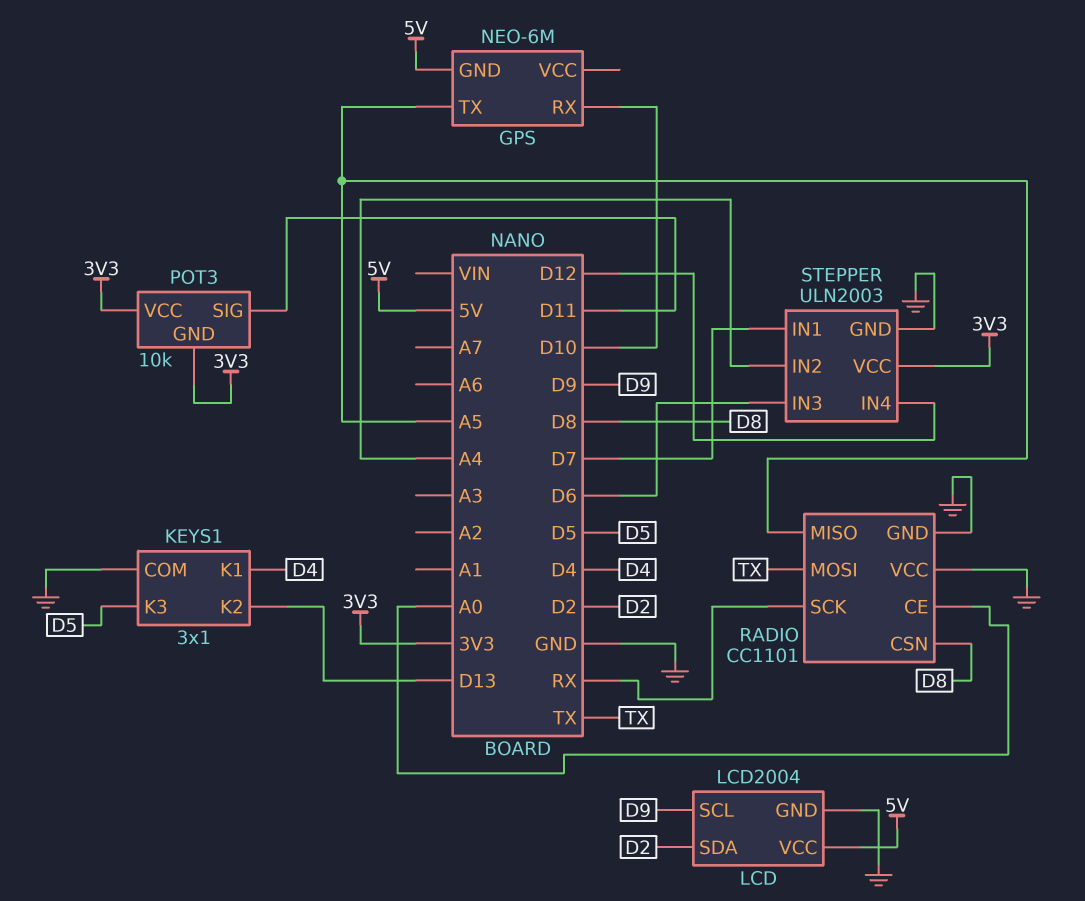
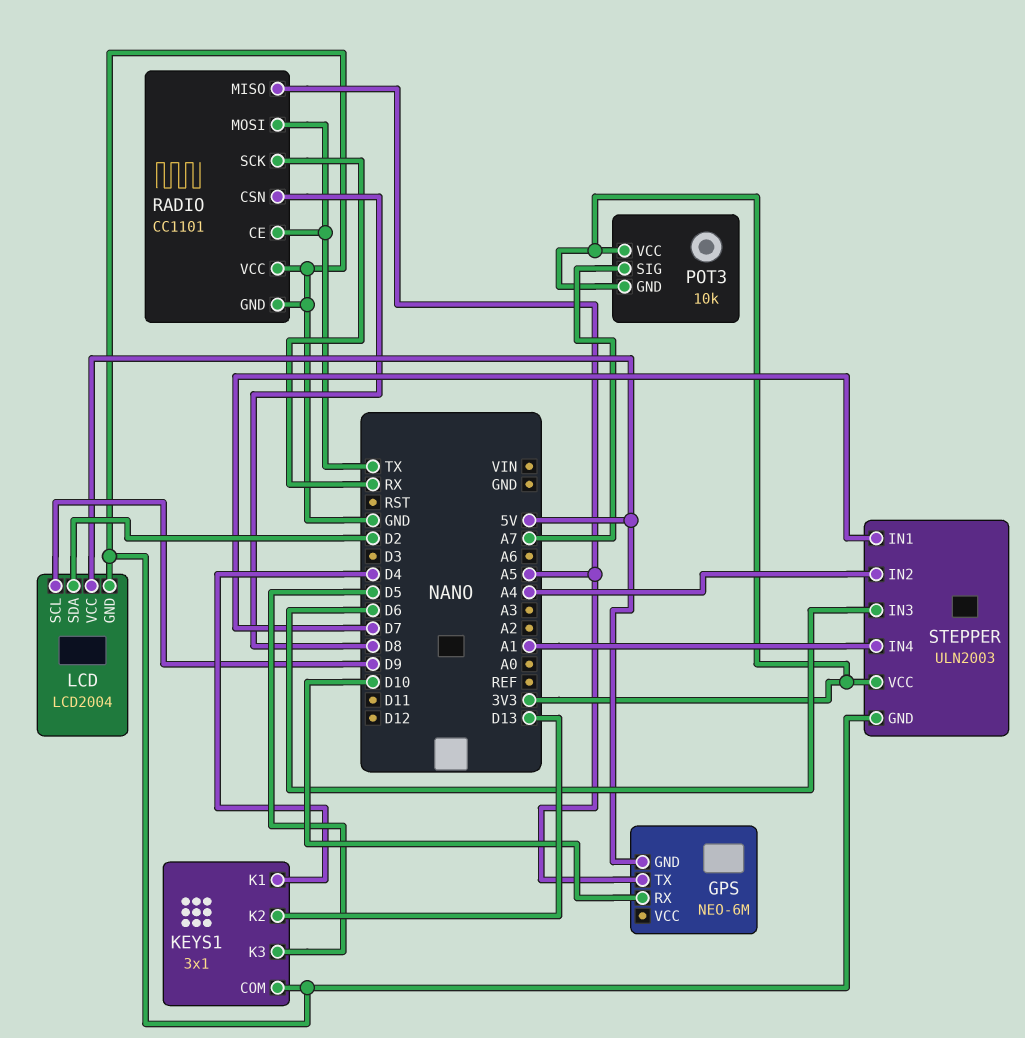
POT3 pin SIG: D11 -> A7
RADIO pin CE: A0 -> TX
STEPPER pin IN4: D12 -> A1

